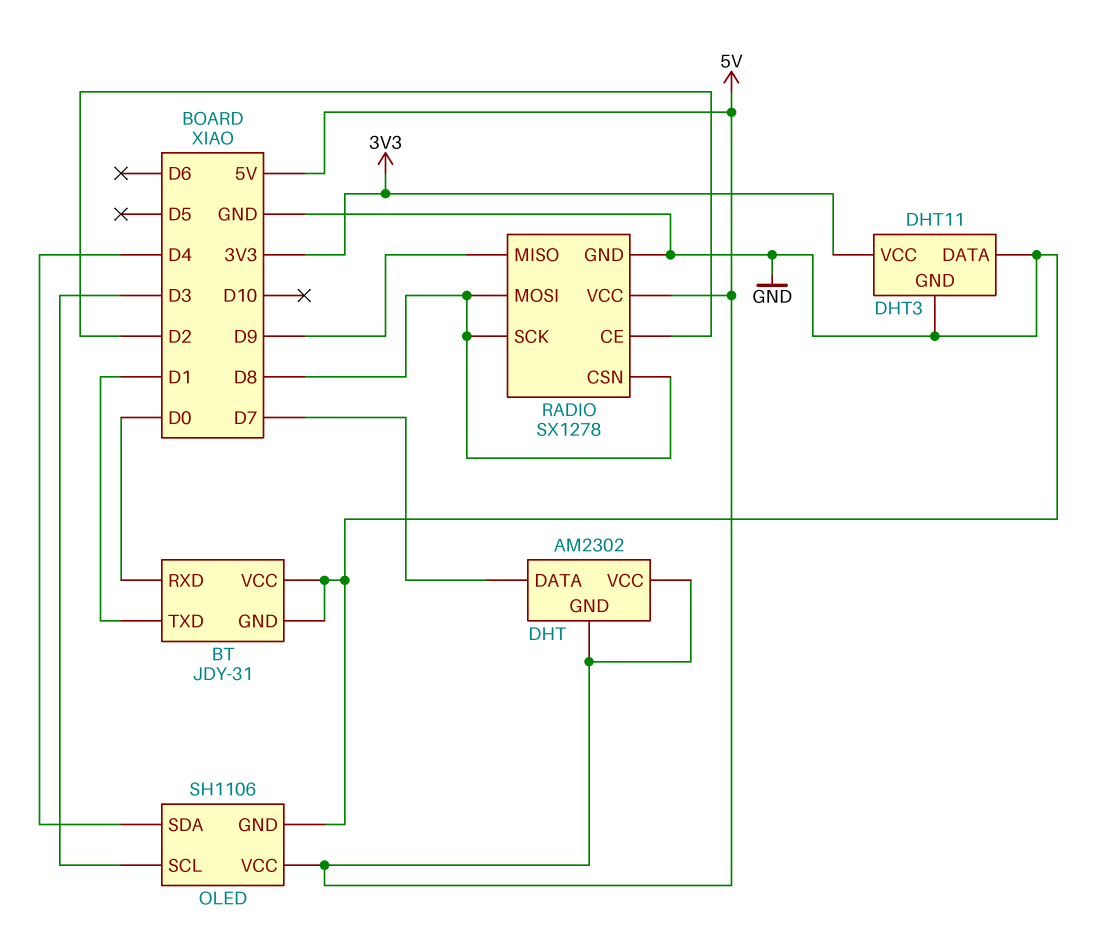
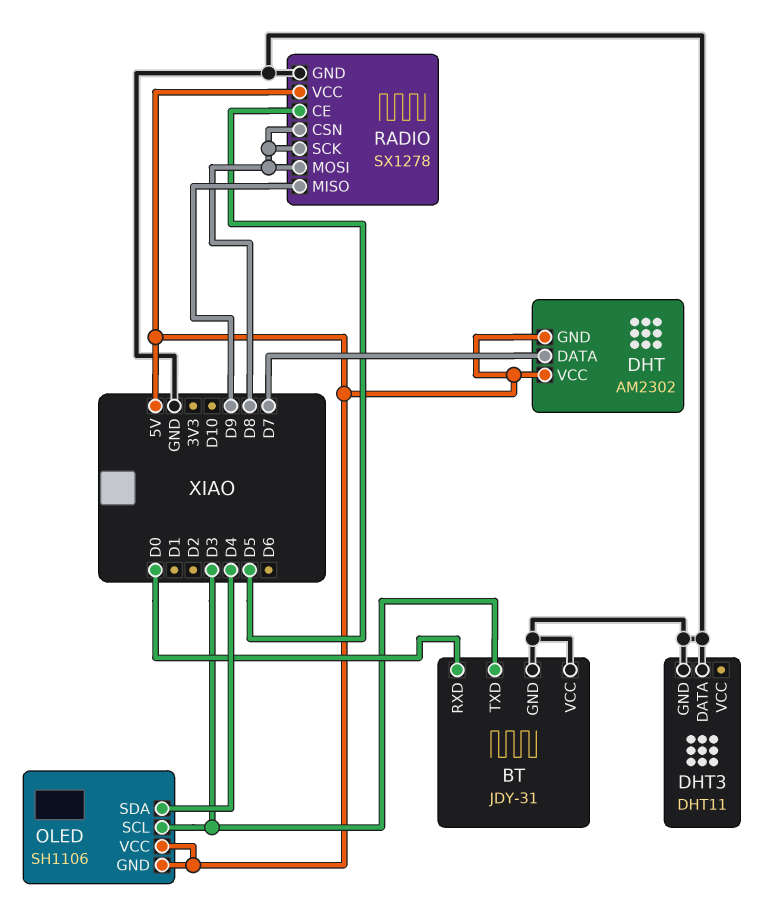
BT pin TXD: D1 -> D3
DHT3 pin VCC: 3V3 -> none
OLED pin GND: GND -> 5V
RADIO pin CE: D2 -> D5

